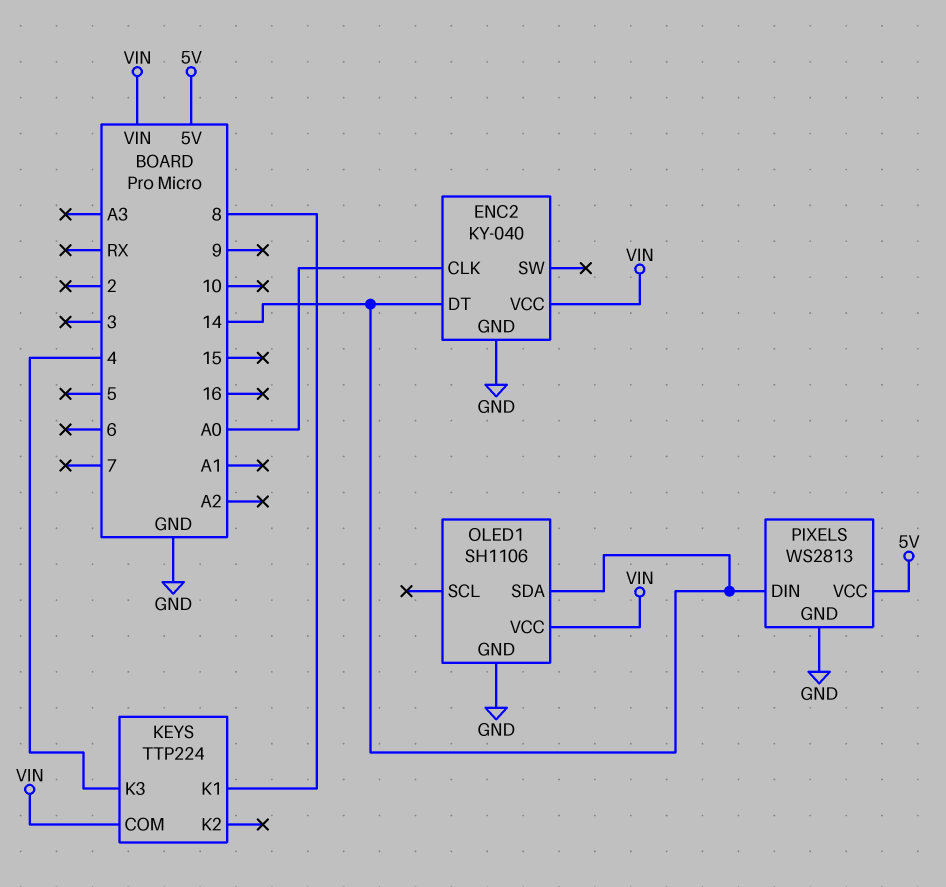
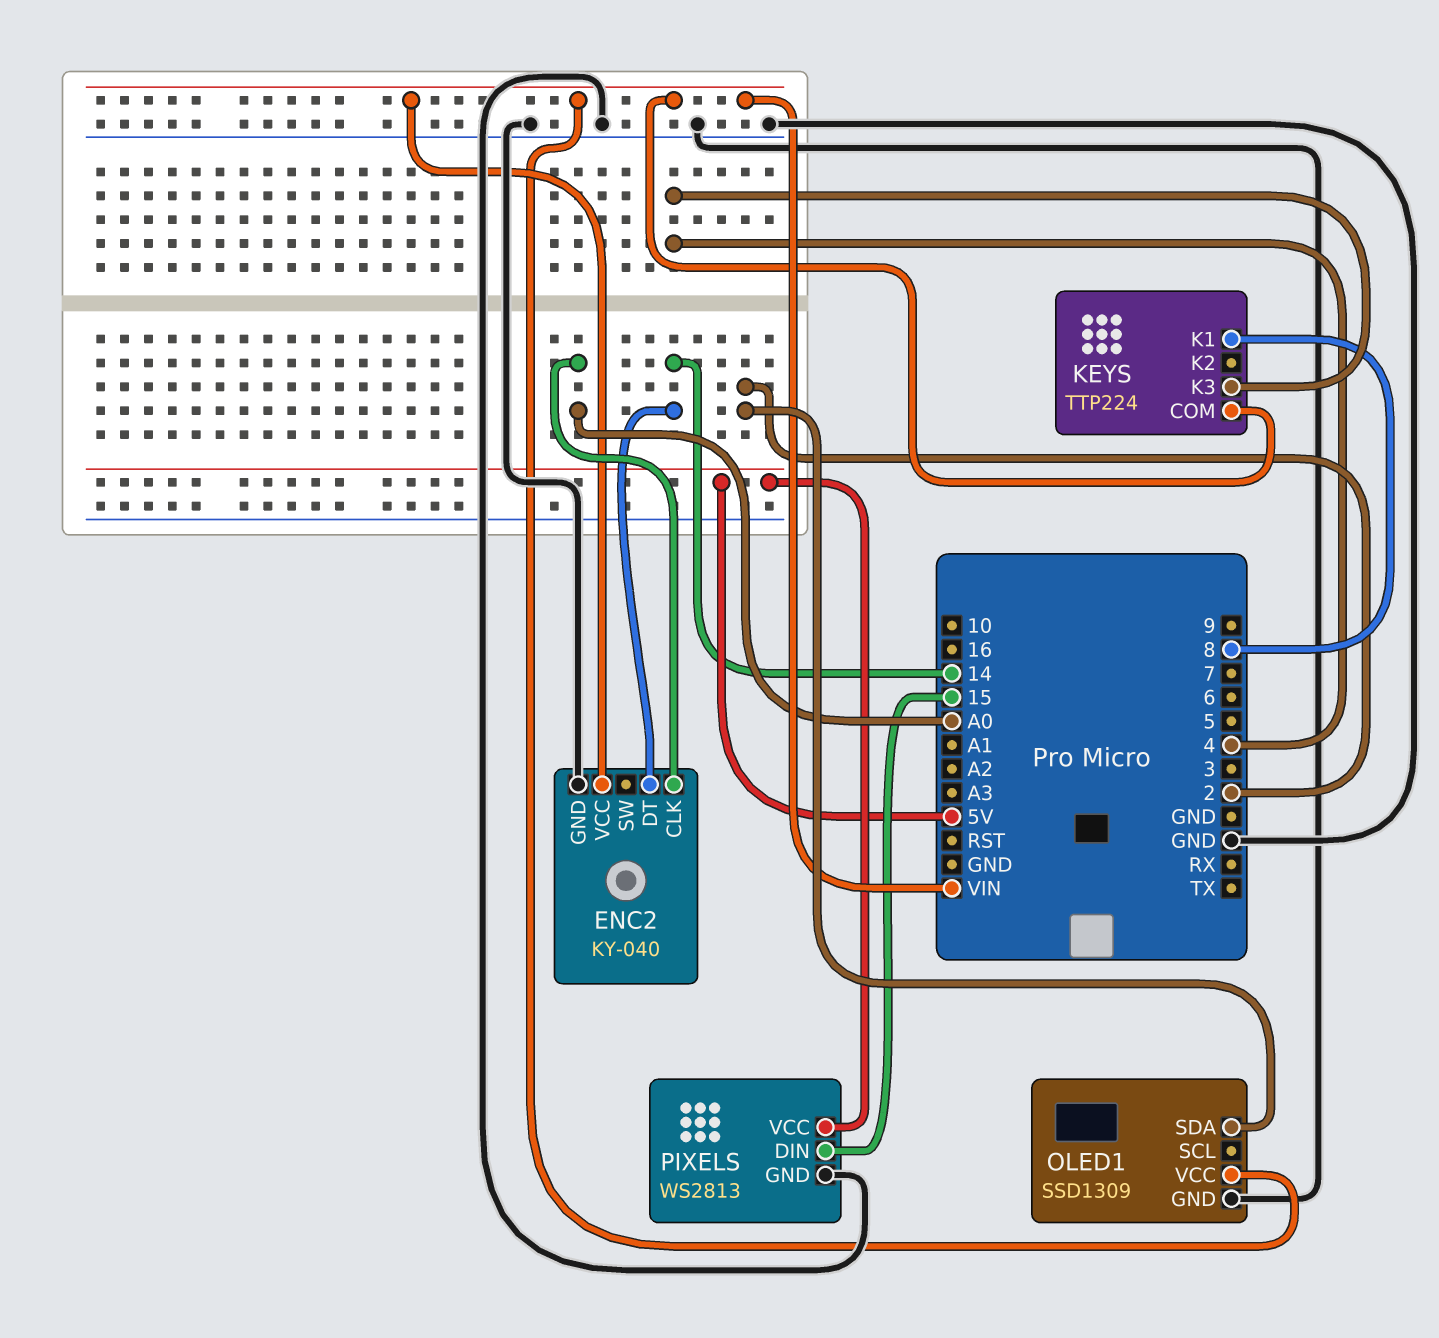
OLED1: SH1106 -> SSD1309
OLED1 pin SDA: 14 -> 2
PIXELS pin DIN: 14 -> 15

